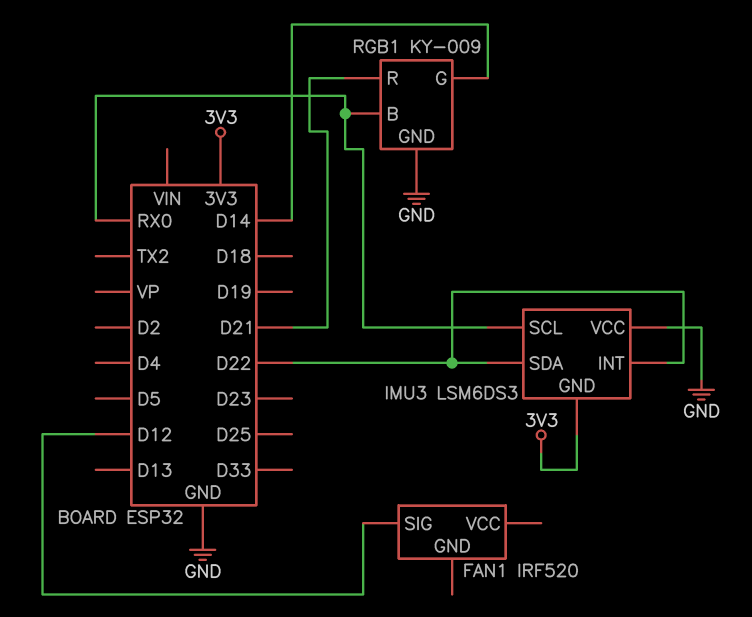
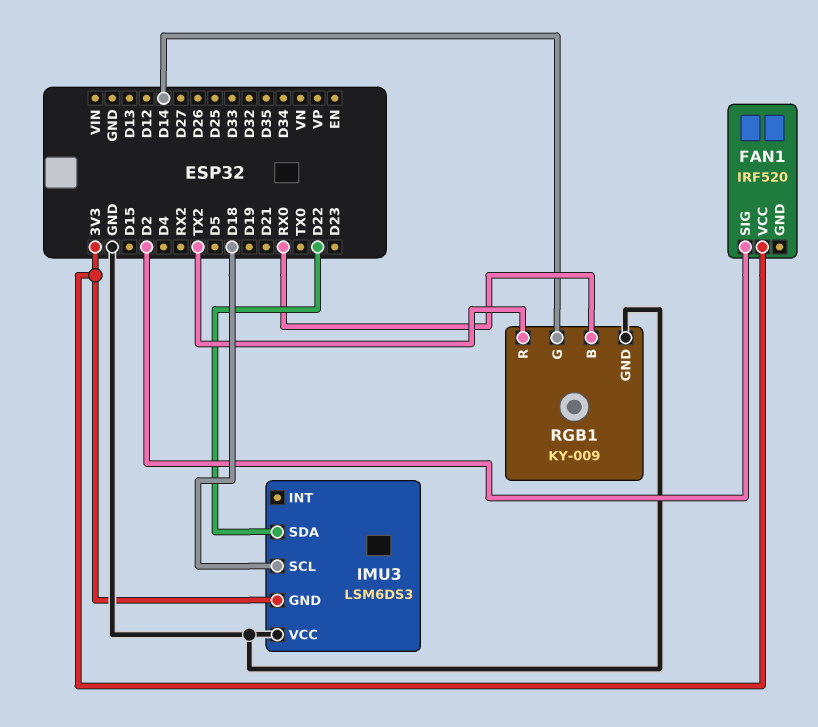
FAN1 pin SIG: D12 -> D2
FAN1 pin VCC: none -> 3V3
IMU3 pin INT: D22 -> none
IMU3 pin SCL: RX0 -> D18
RGB1 pin R: D21 -> TX2

